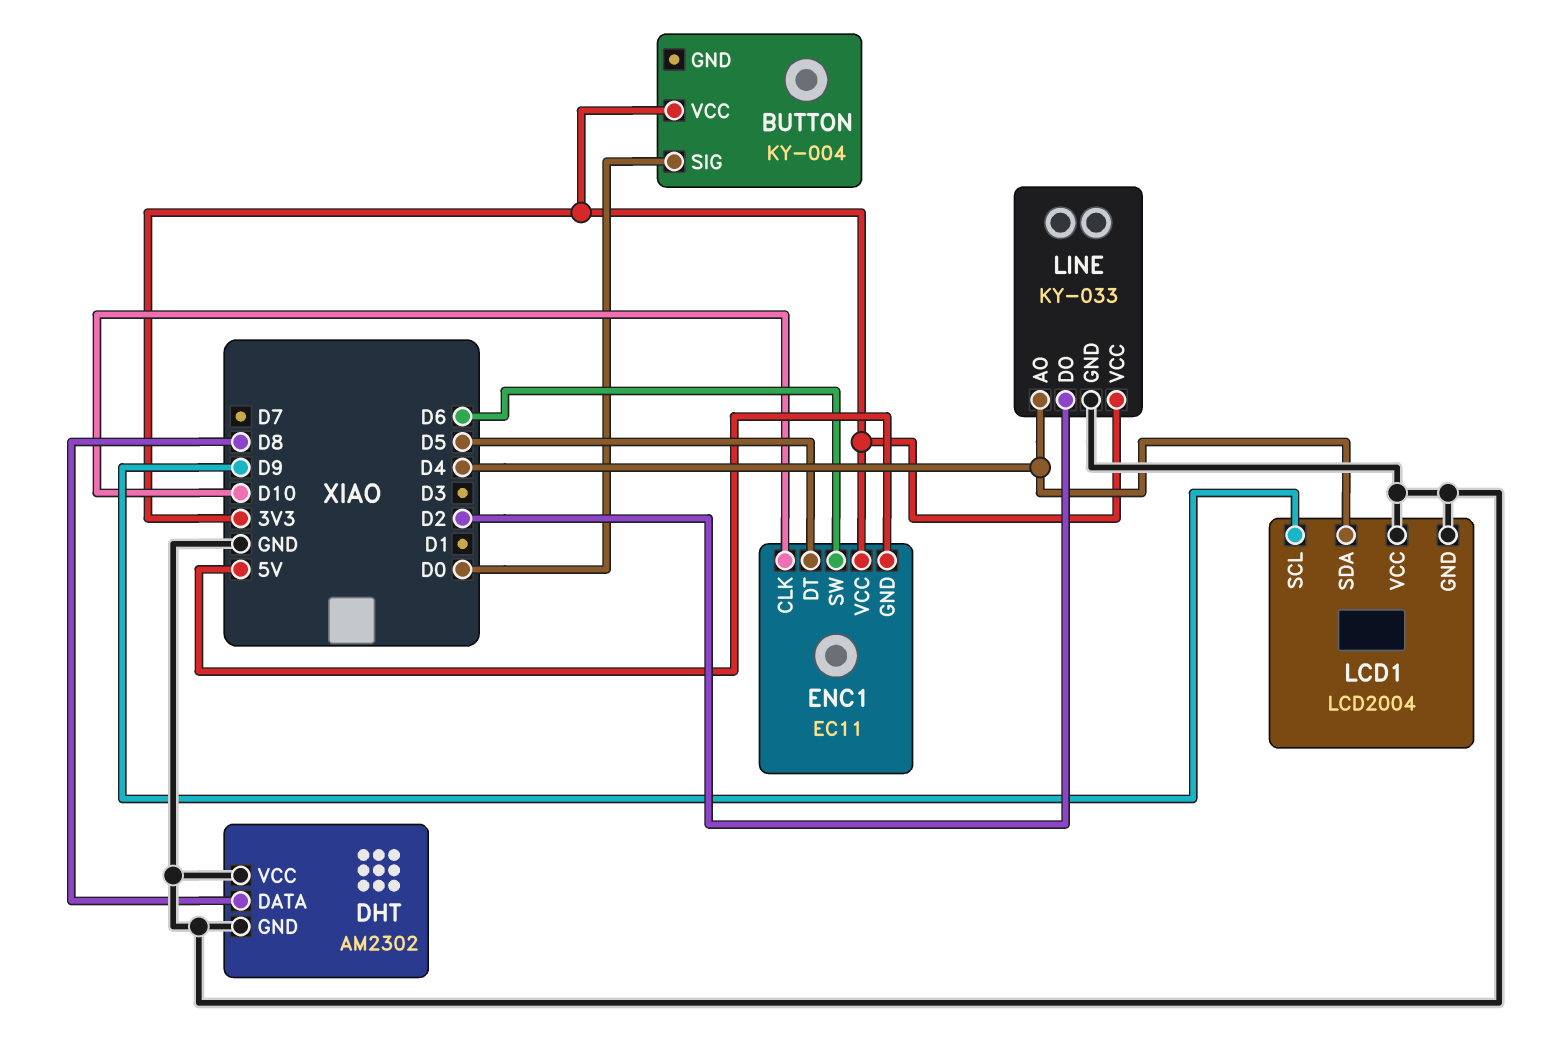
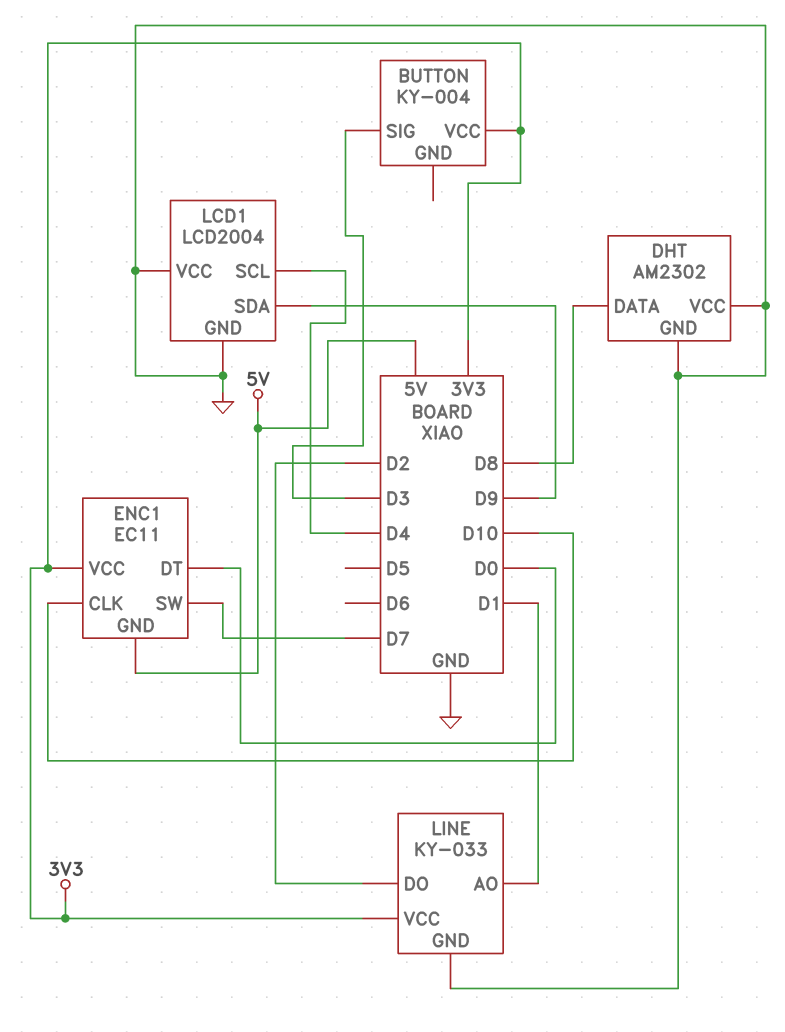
BUTTON pin SIG: D0 -> D3
ENC1 pin DT: D5 -> D0
ENC1 pin SW: D6 -> D7
LCD1 pin SCL: D9 -> D4
LCD1 pin SDA: D4 -> D9
LINE pin AO: D4 -> D1

